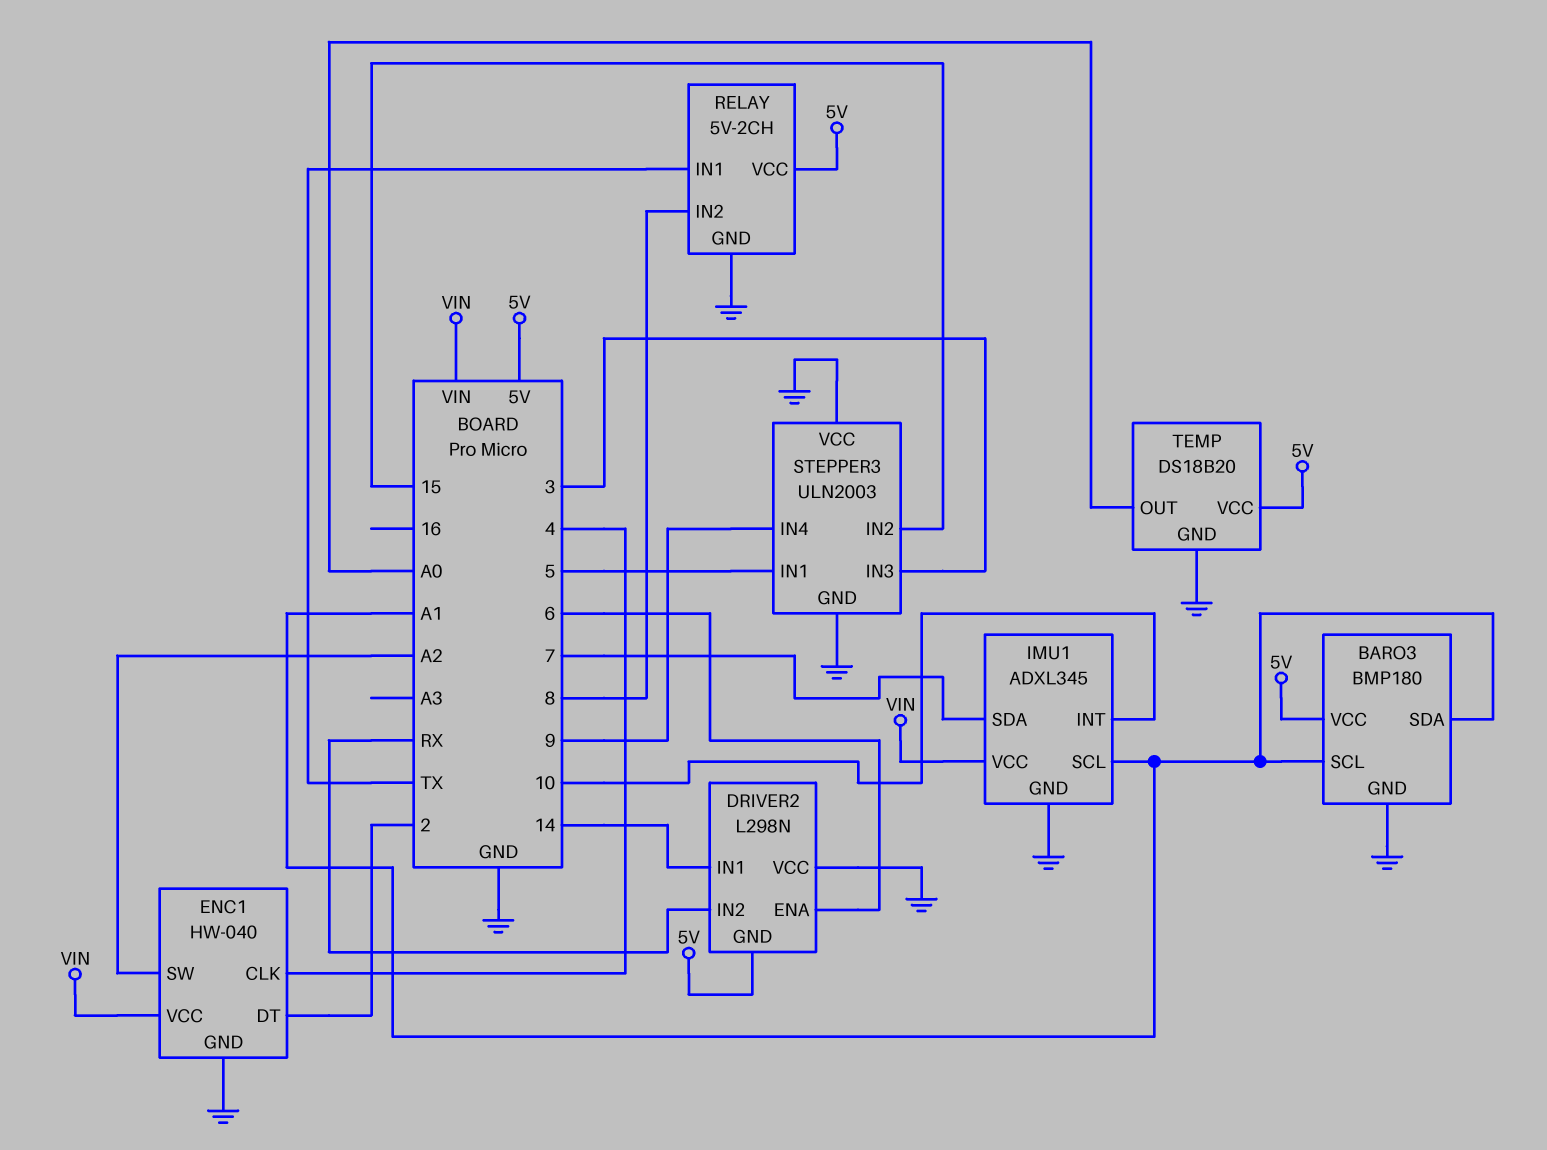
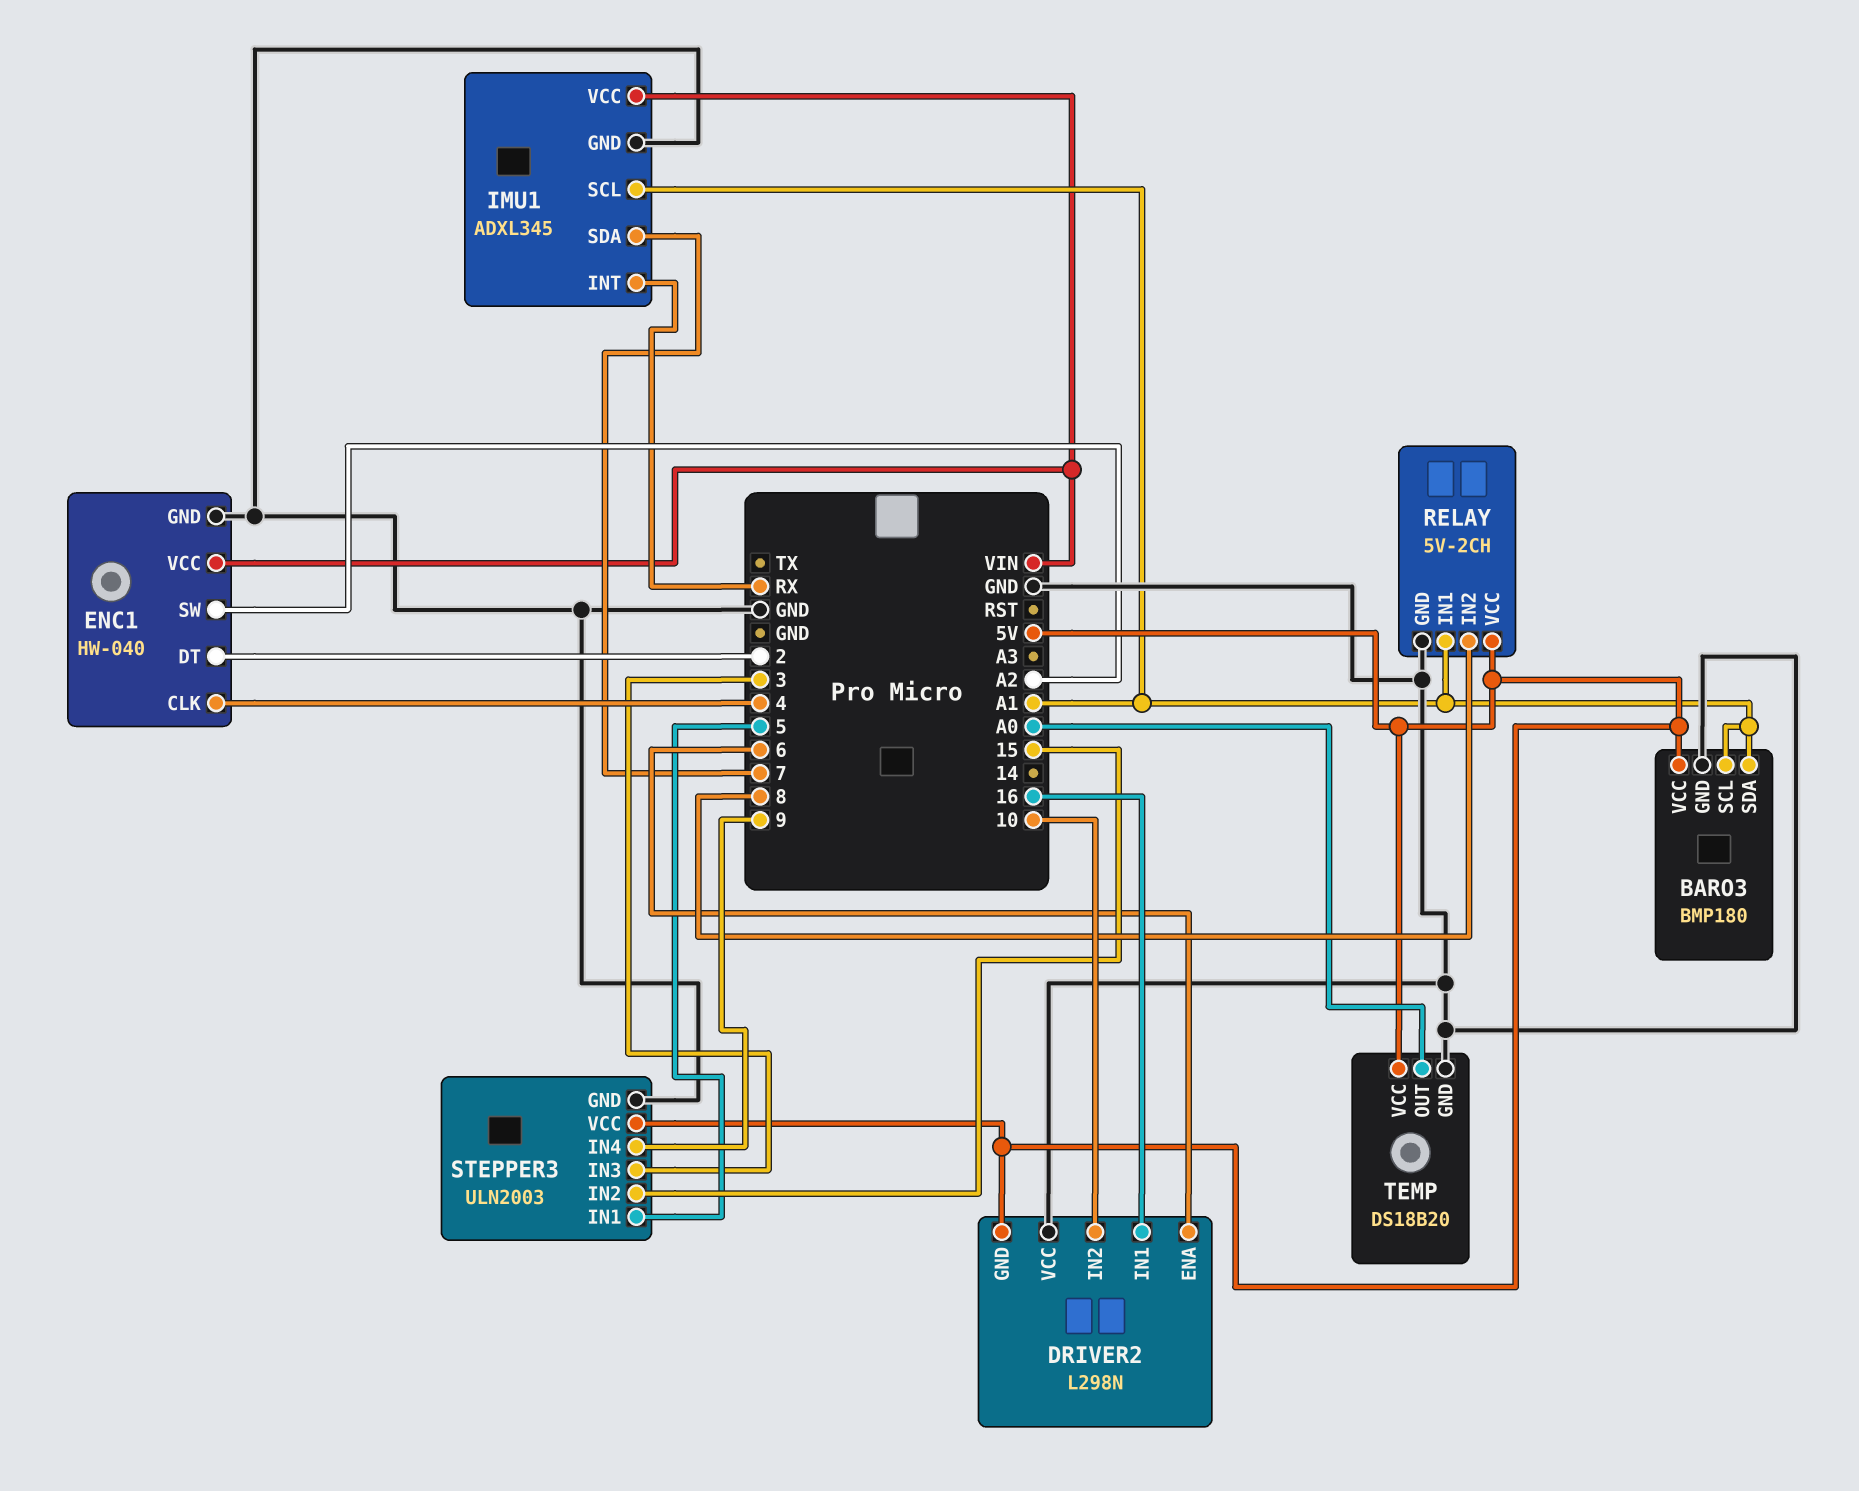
DRIVER2 pin IN1: 14 -> 16
DRIVER2 pin IN2: RX -> 10
IMU1 pin INT: 10 -> RX
RELAY pin IN1: TX -> A1
STEPPER3 pin VCC: GND -> 5V

